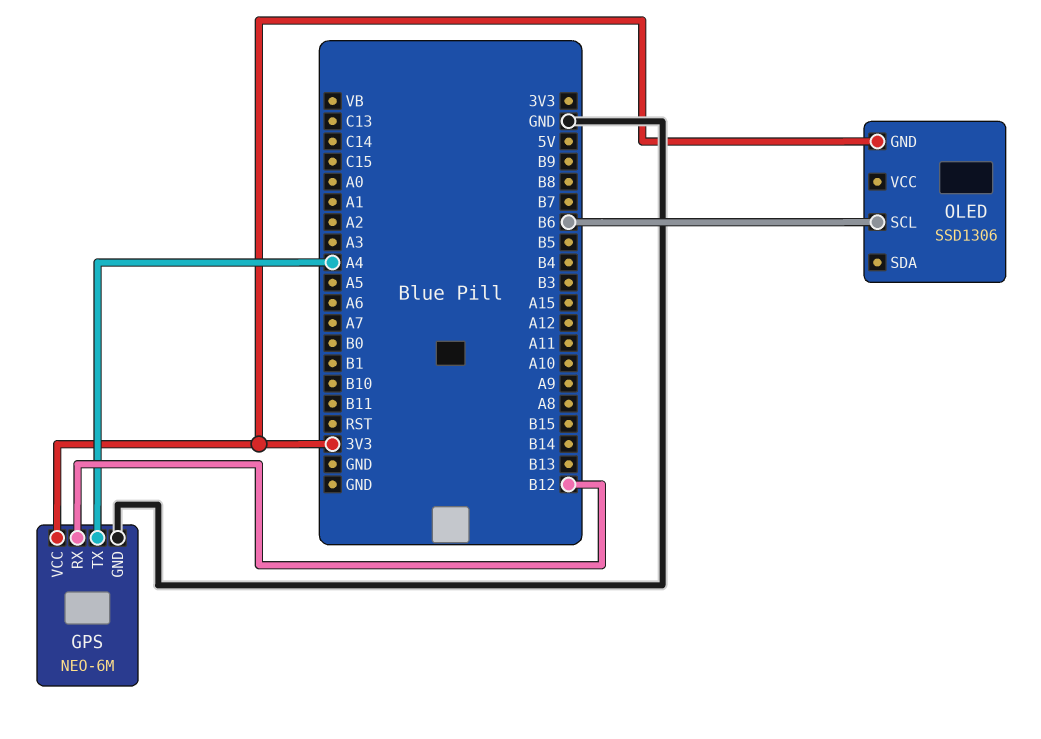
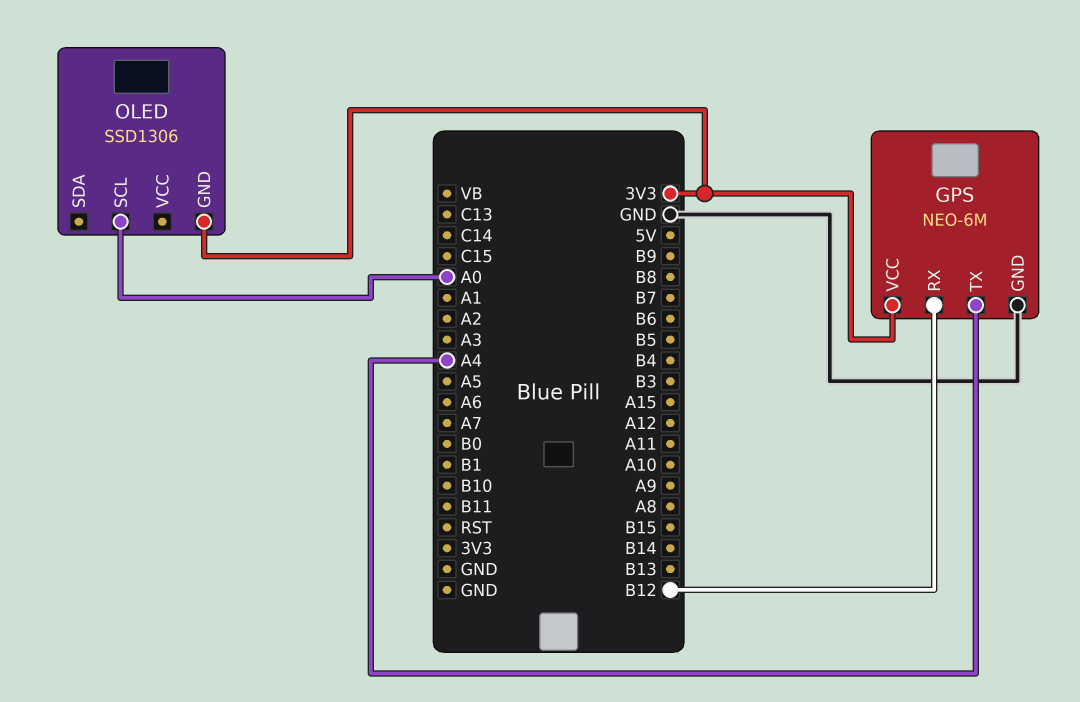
OLED pin SCL: B6 -> A0

